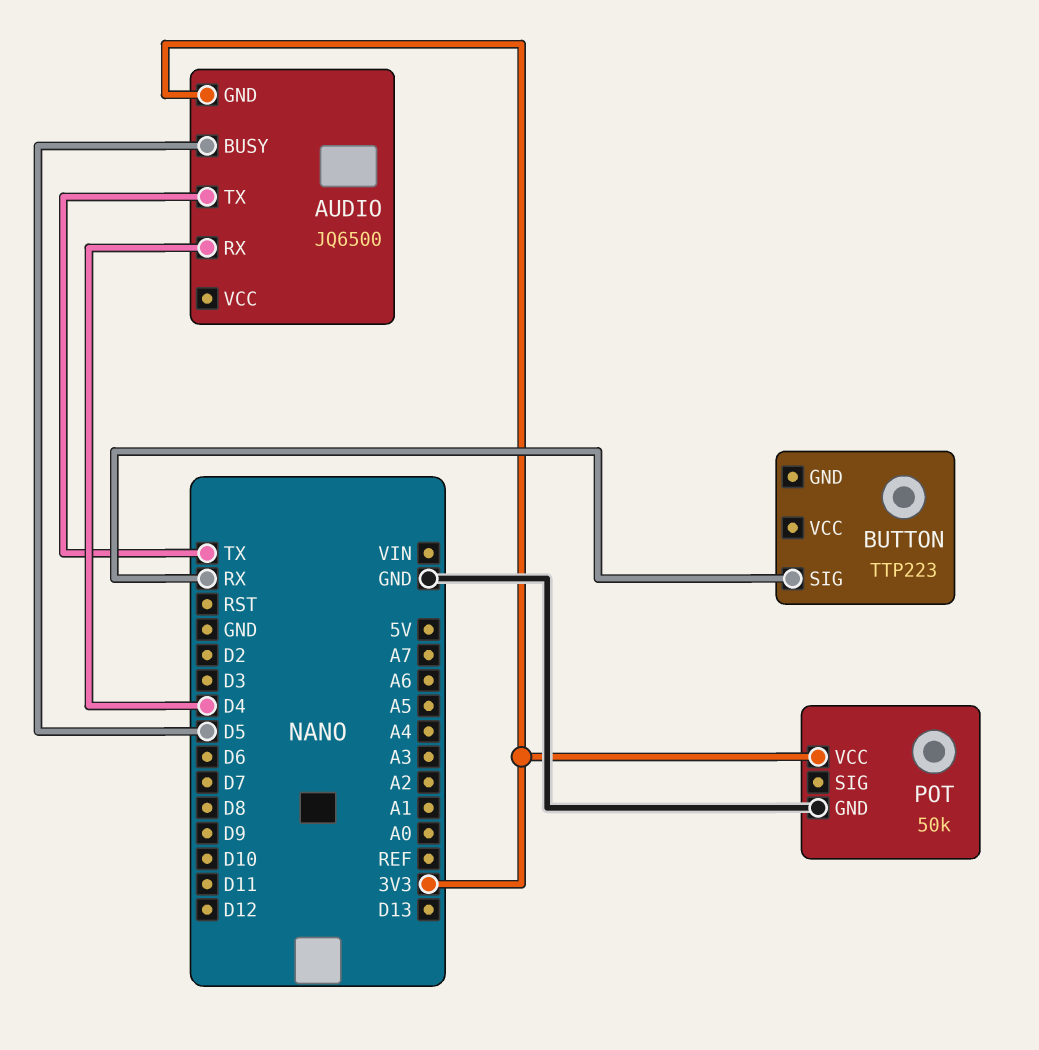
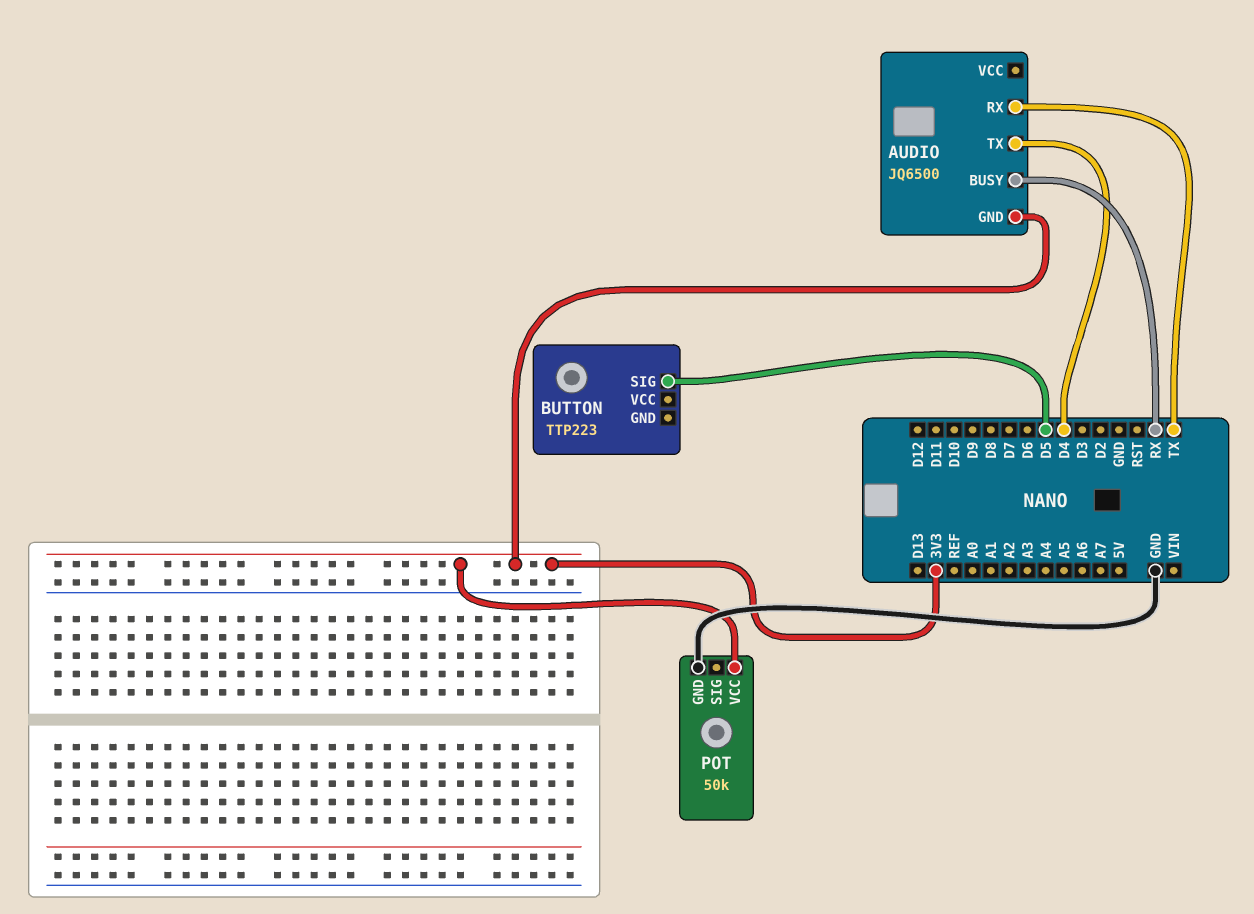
AUDIO pin BUSY: D5 -> RX
AUDIO pin RX: D4 -> TX
AUDIO pin TX: TX -> D4
BUTTON pin SIG: RX -> D5

